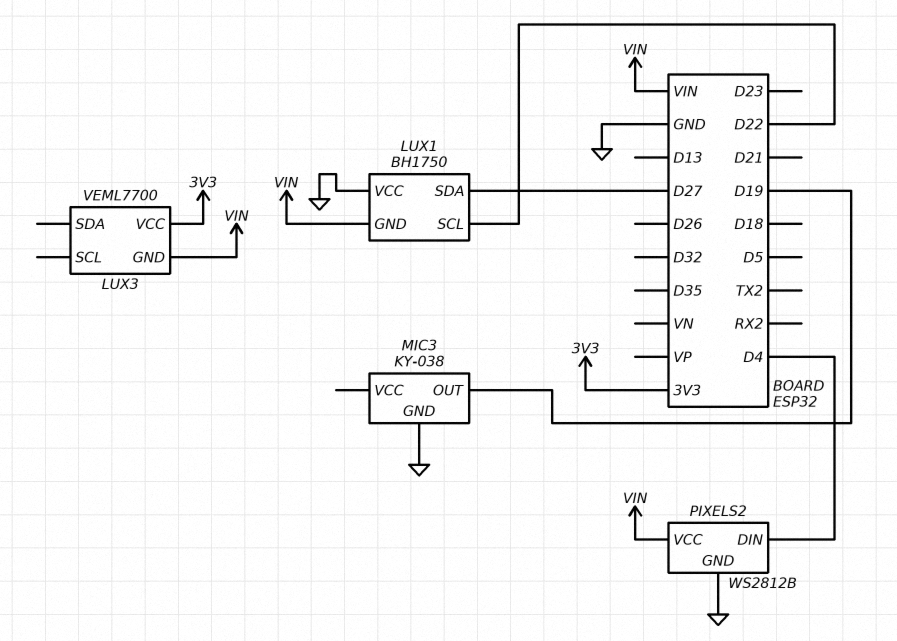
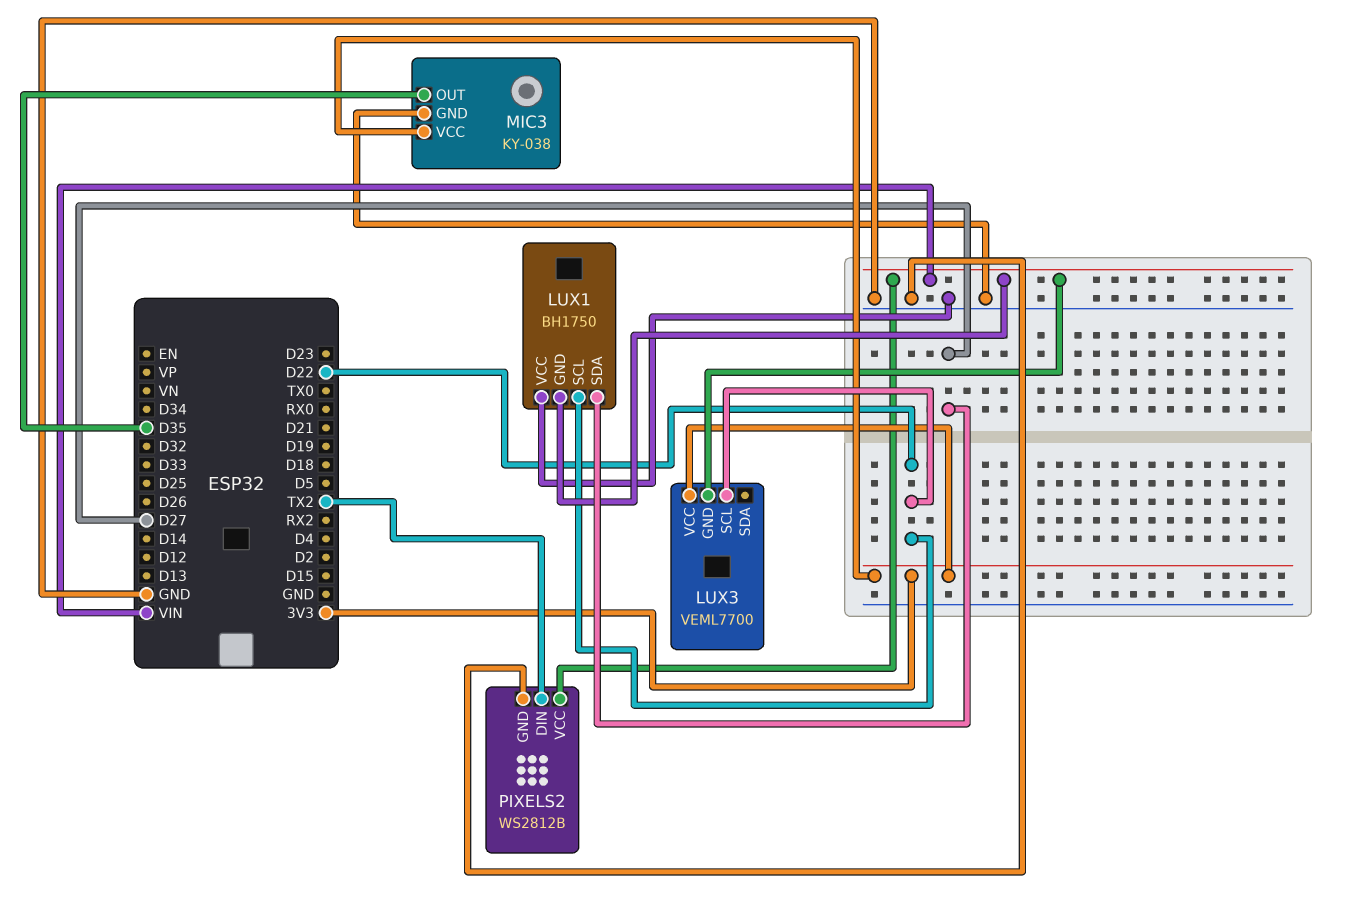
LUX3 pin SCL: none -> D22
MIC3 pin OUT: D19 -> D35
MIC3 pin VCC: none -> 3V3
PIXELS2 pin DIN: D4 -> TX2

